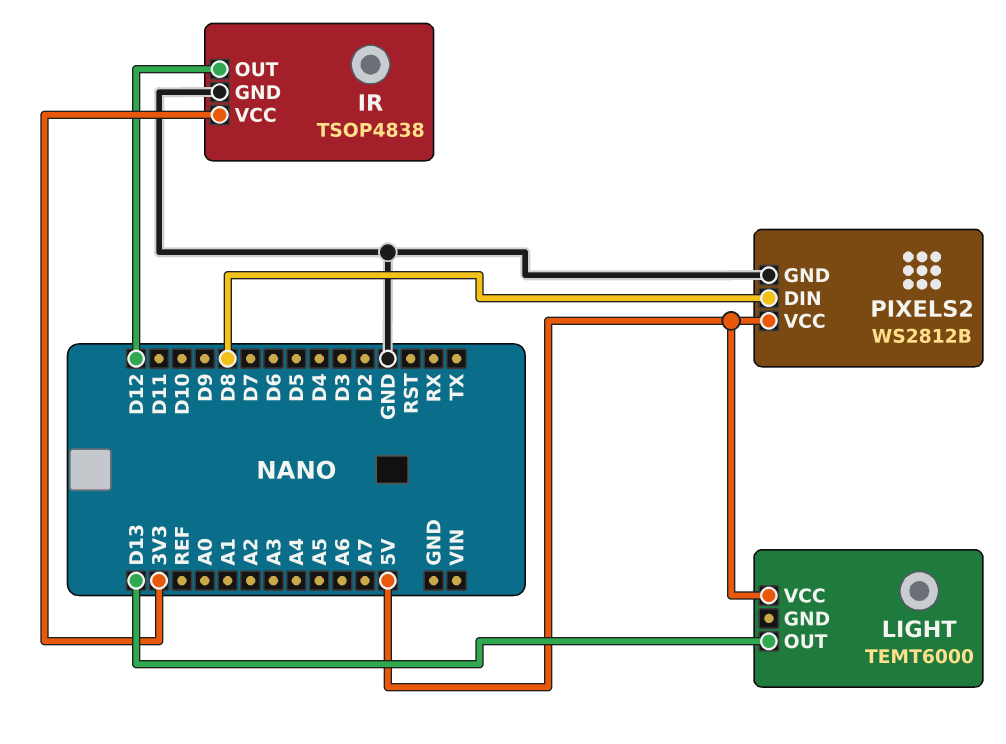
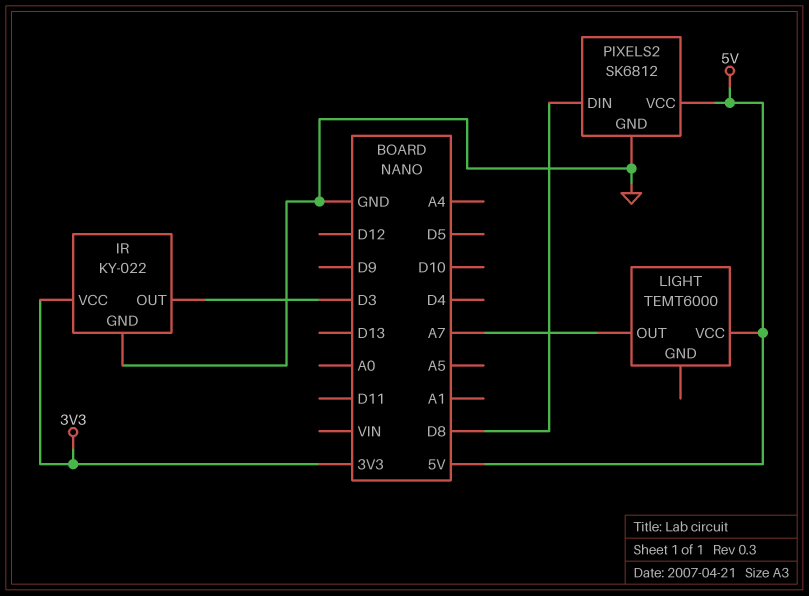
IR: TSOP4838 -> KY-022
IR pin OUT: D12 -> D3
LIGHT pin OUT: D13 -> A7
PIXELS2: WS2812B -> SK6812

